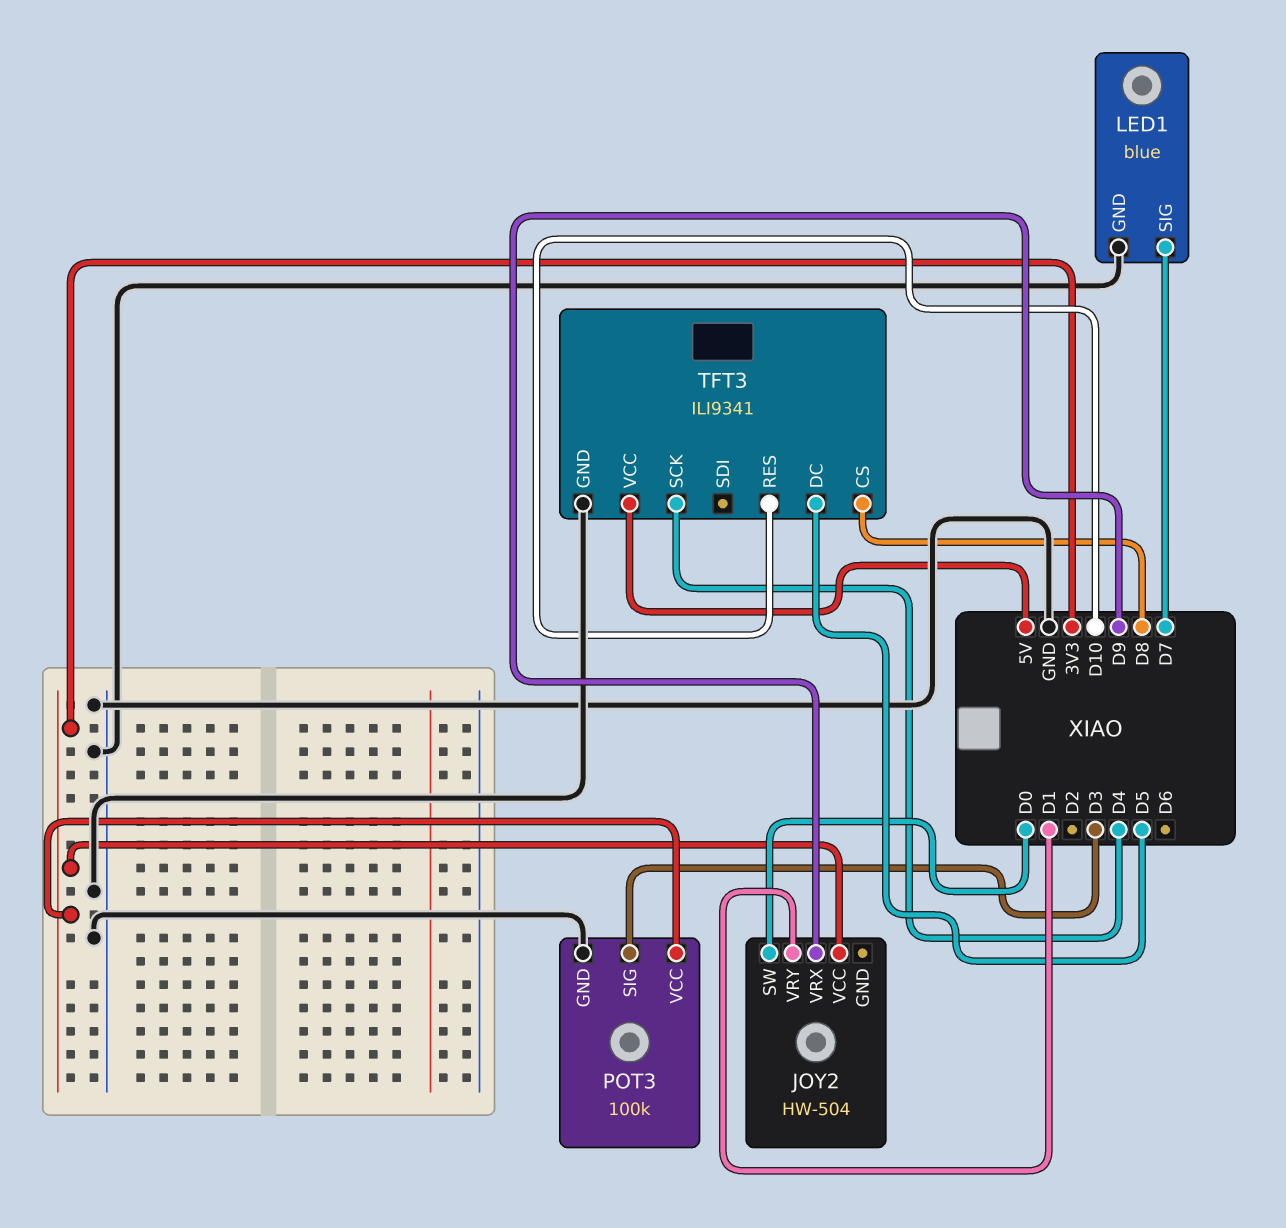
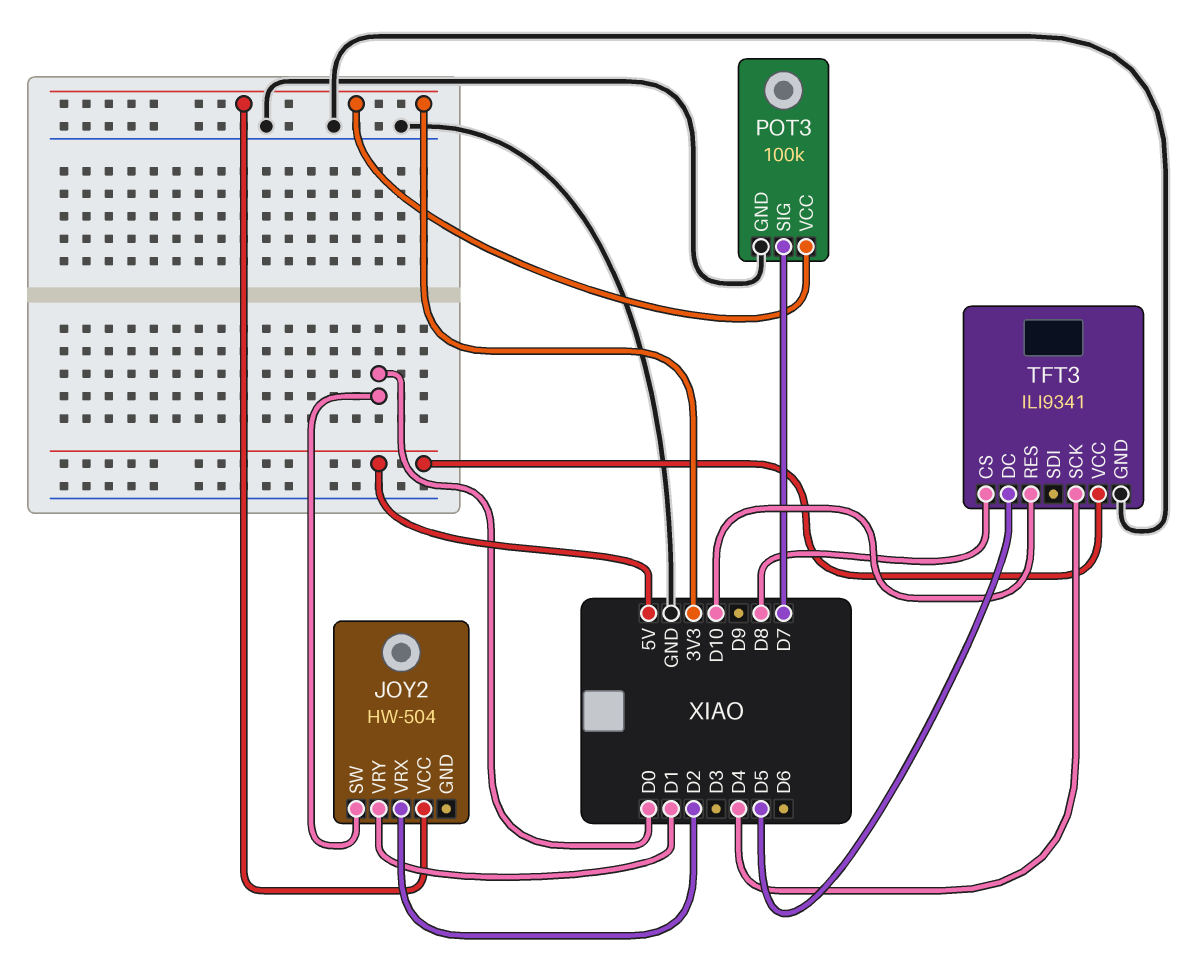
JOY2 pin VRX: D9 -> D2
LED1: blue -> none
LED1 pin GND: GND -> none
LED1 pin SIG: D7 -> none
POT3 pin SIG: D3 -> D7

